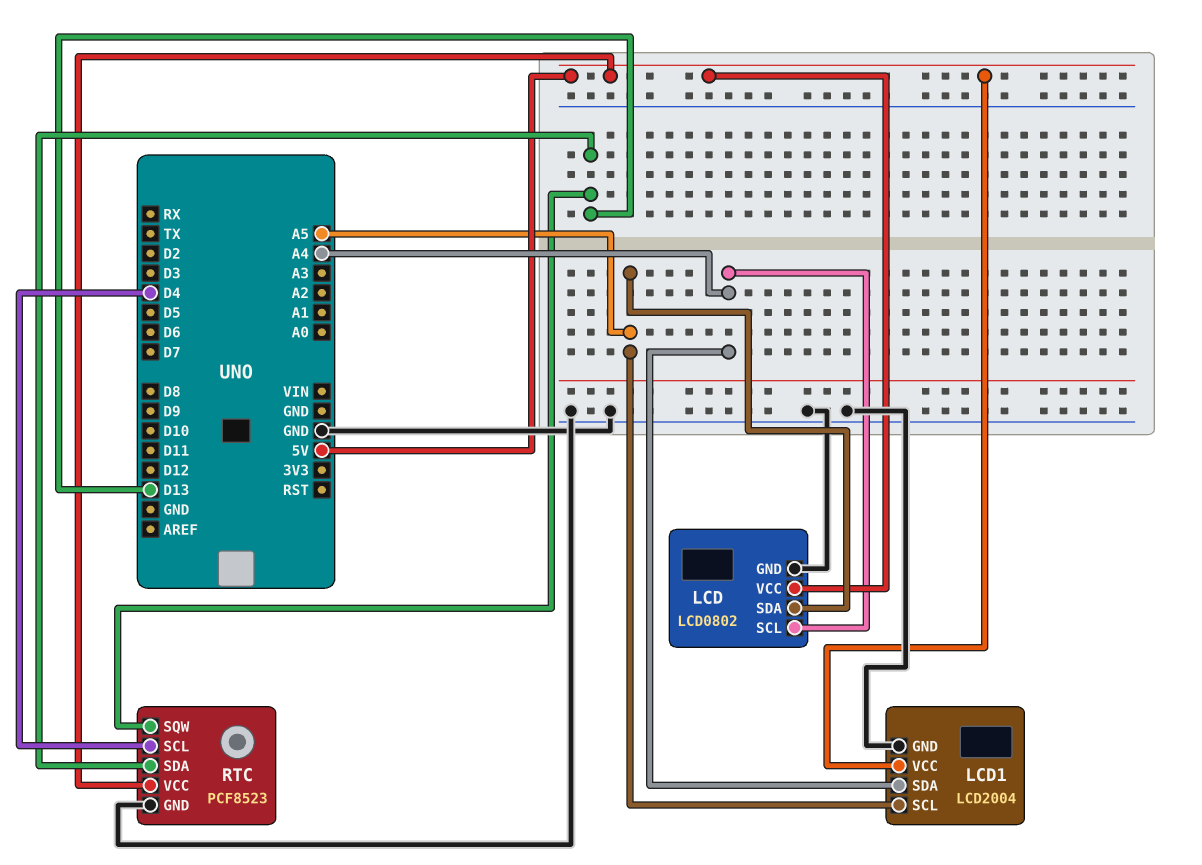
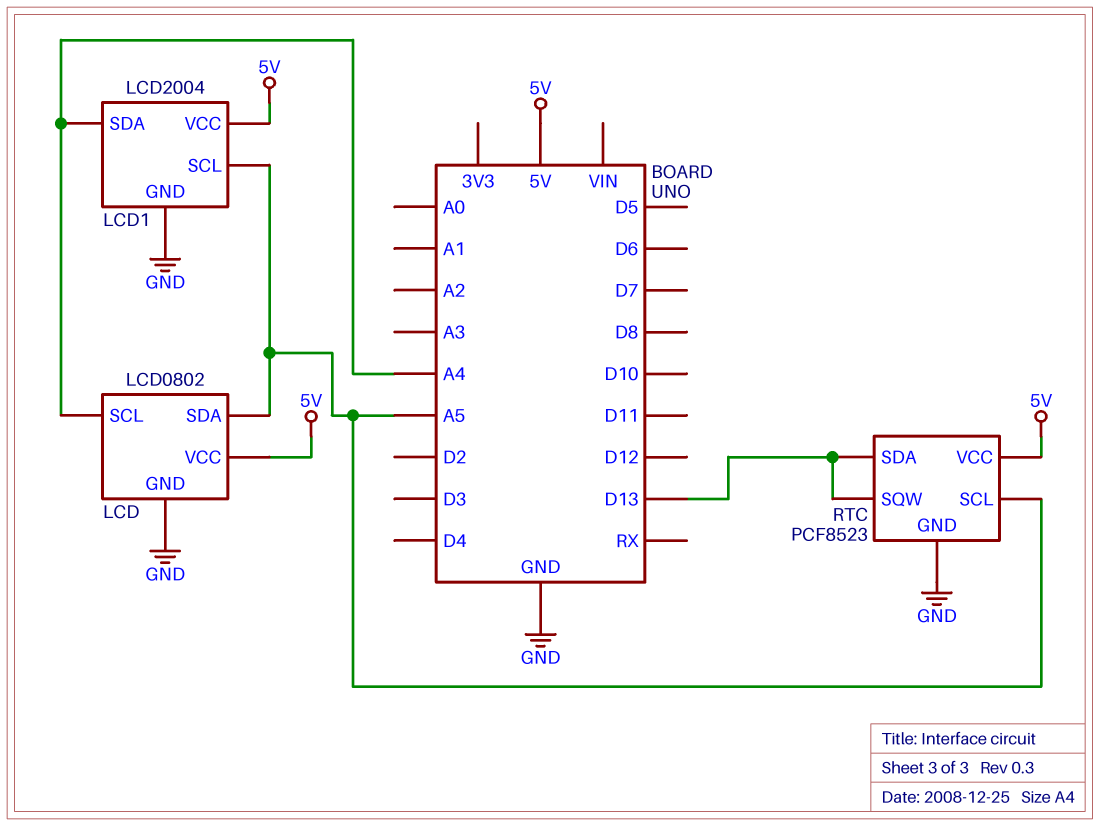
RTC pin SCL: D4 -> A5

